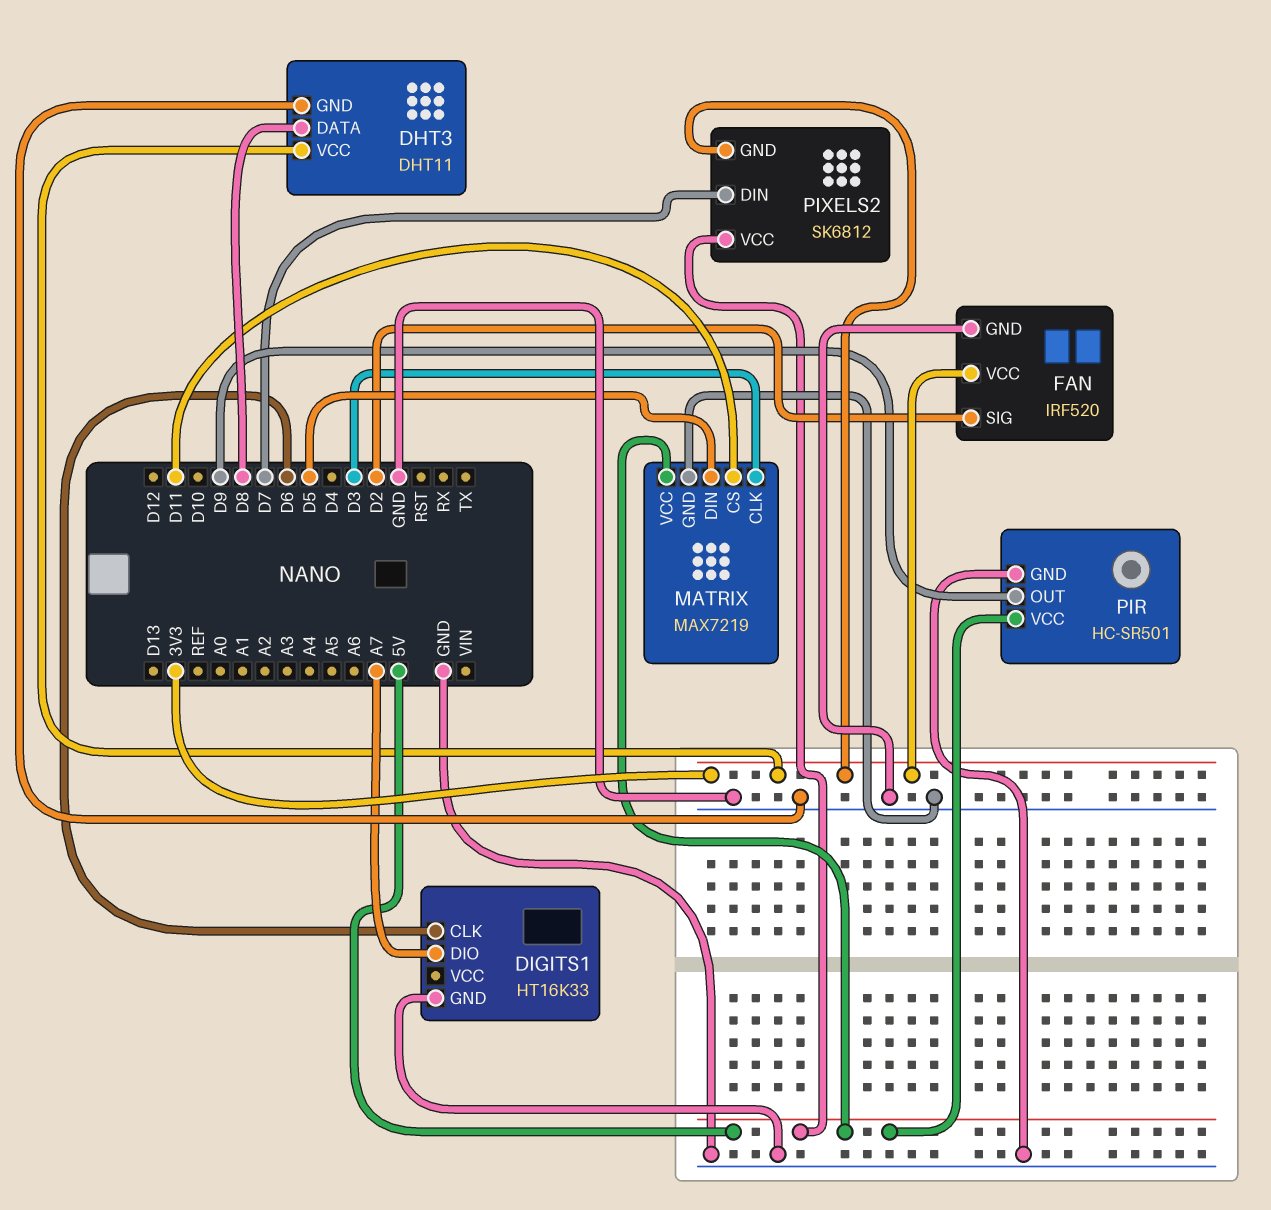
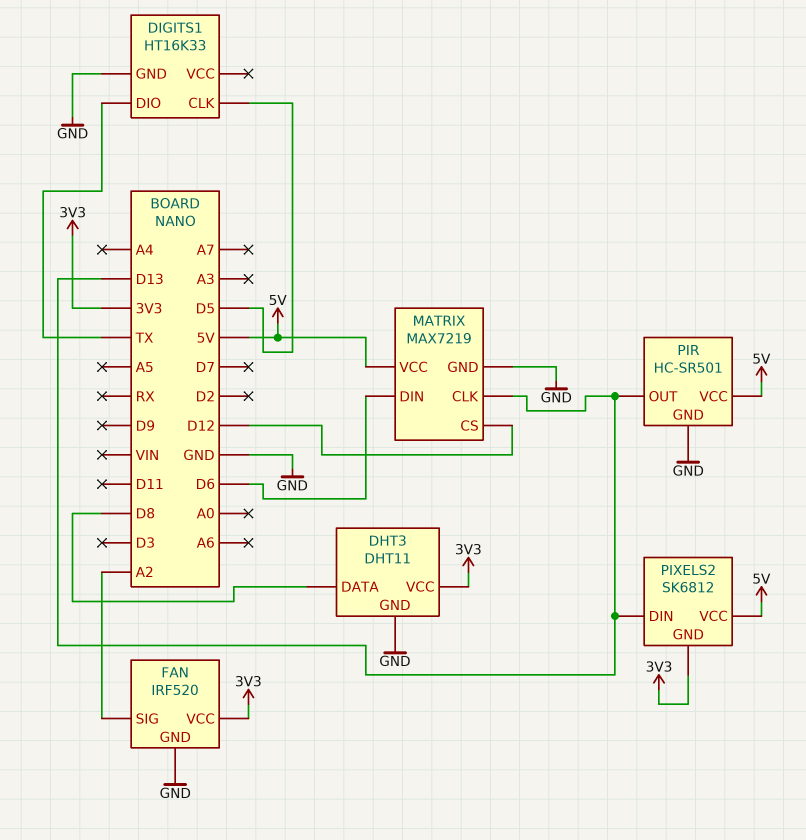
DIGITS1 pin CLK: D6 -> D5
DIGITS1 pin DIO: A7 -> TX
FAN pin SIG: D2 -> A2
MATRIX pin CLK: D3 -> D13
MATRIX pin CS: D11 -> D12
MATRIX pin DIN: D5 -> D6
PIR pin OUT: D9 -> D13
PIXELS2 pin DIN: D7 -> D13

